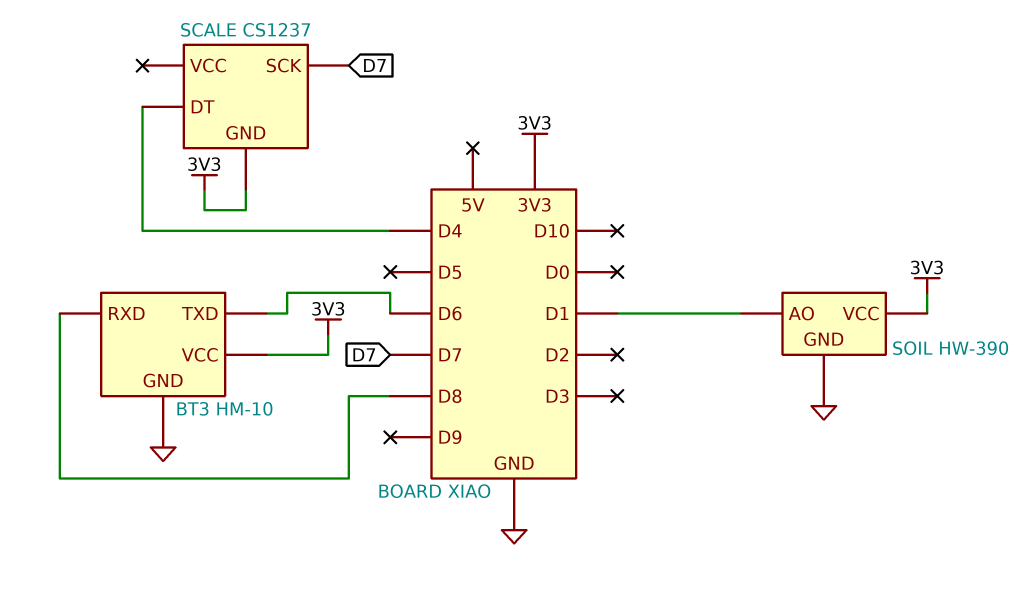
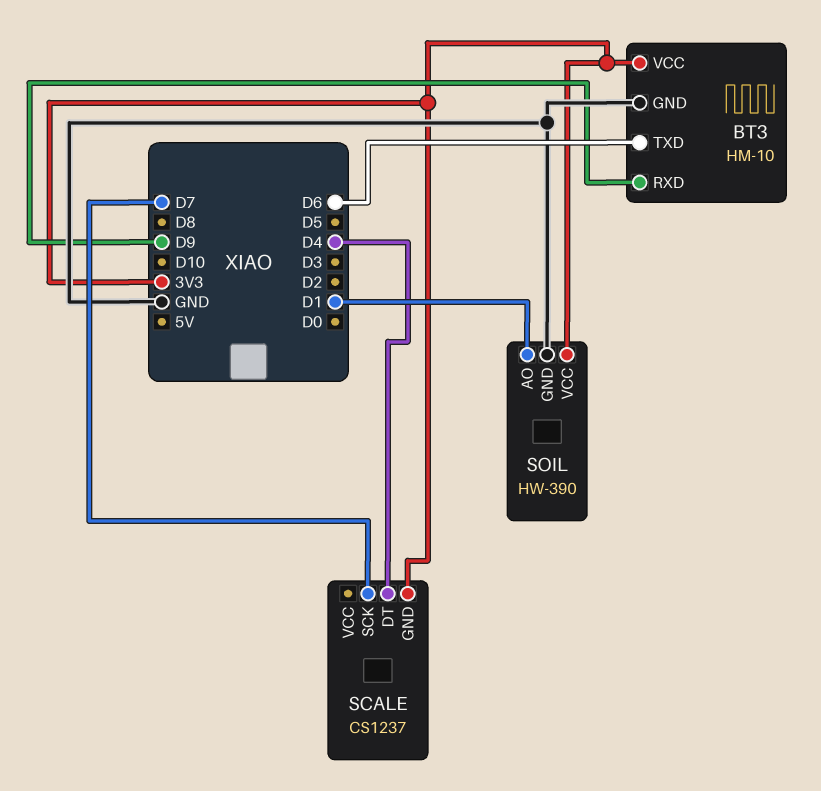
BT3 pin RXD: D8 -> D9

